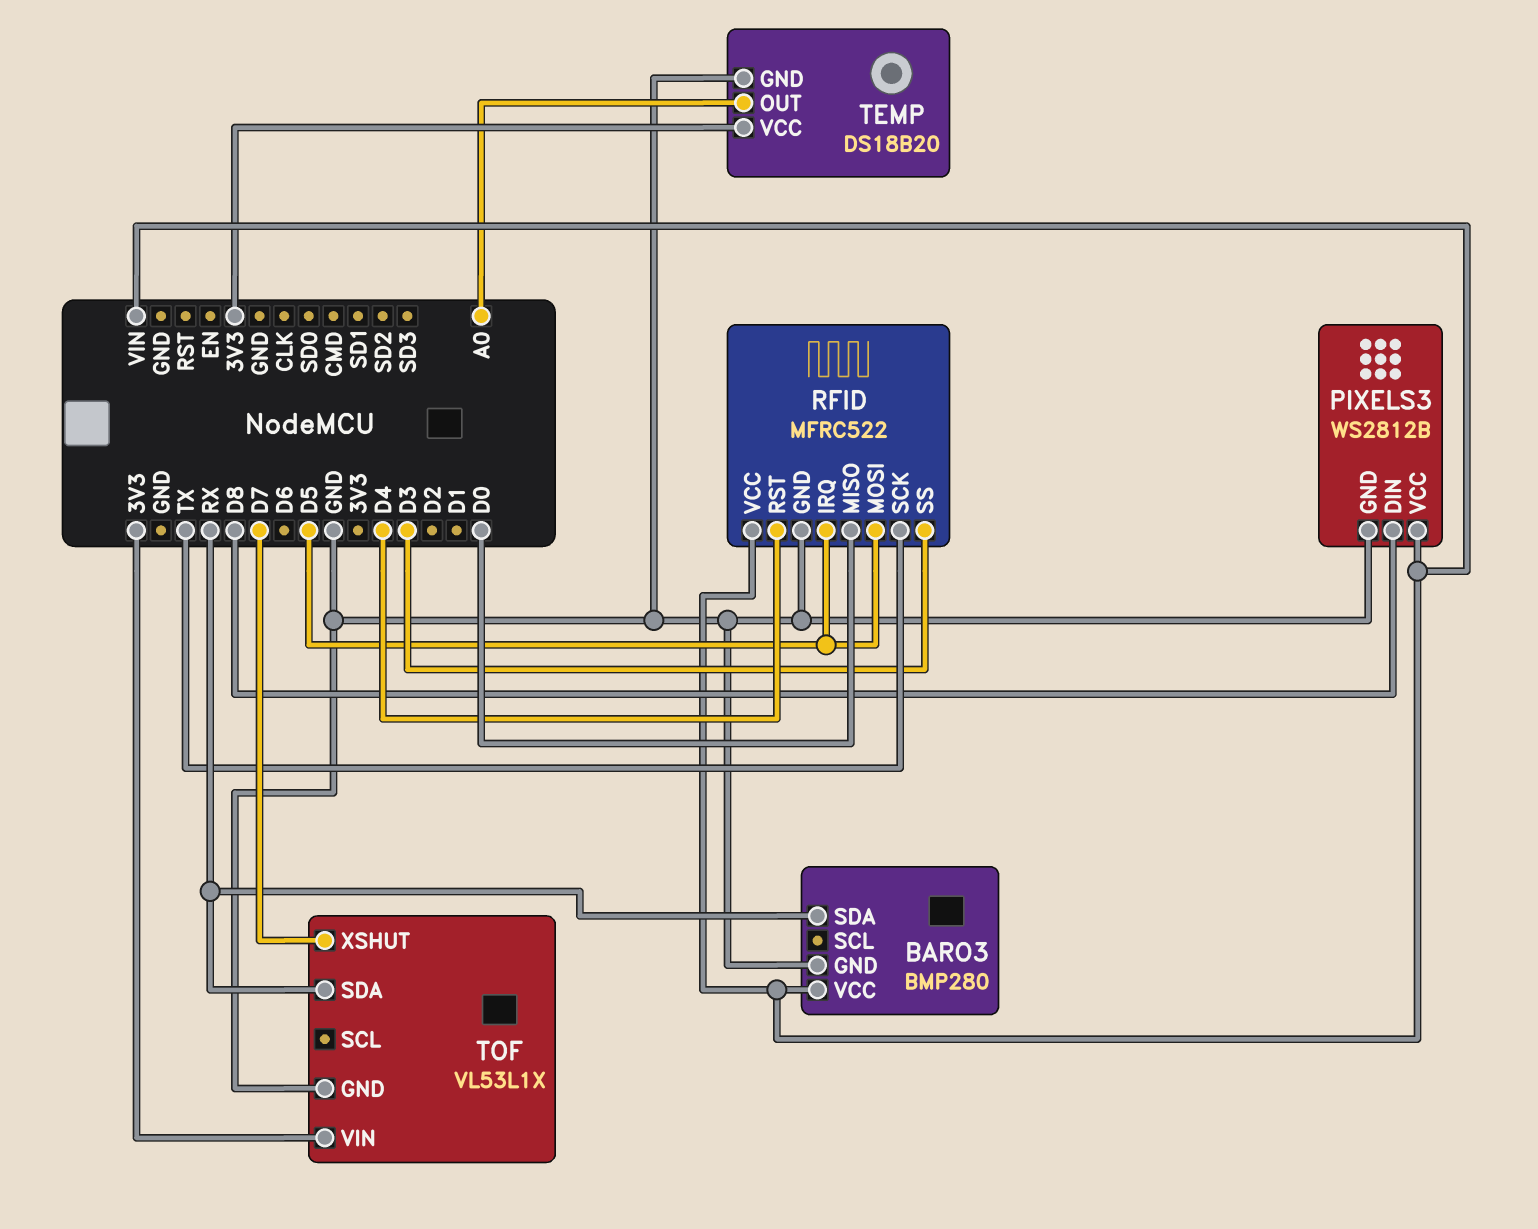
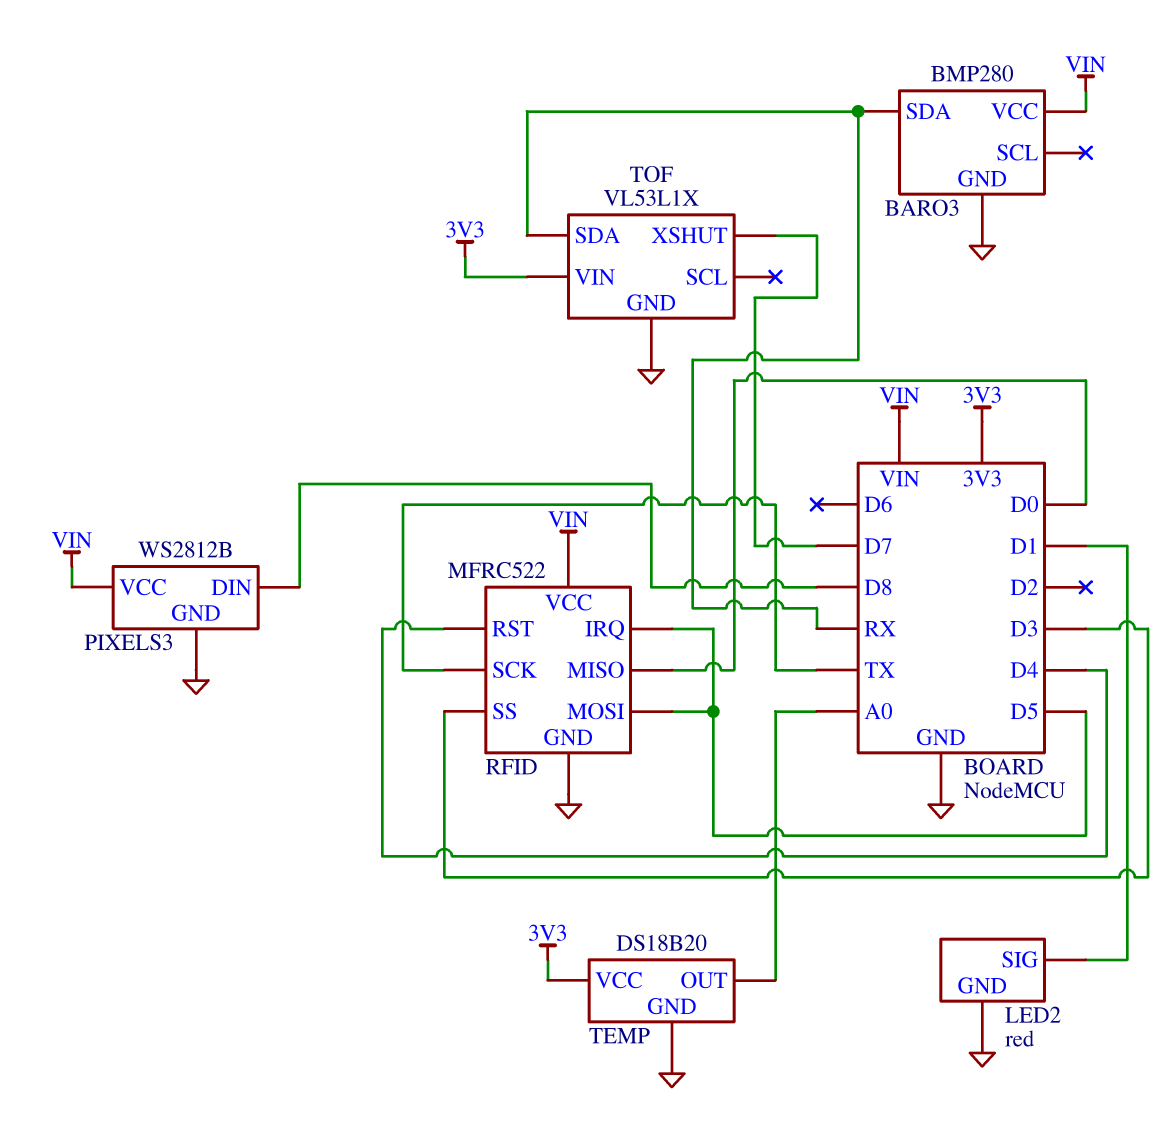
LED2: none -> red
LED2 pin GND: none -> GND
LED2 pin SIG: none -> D1

